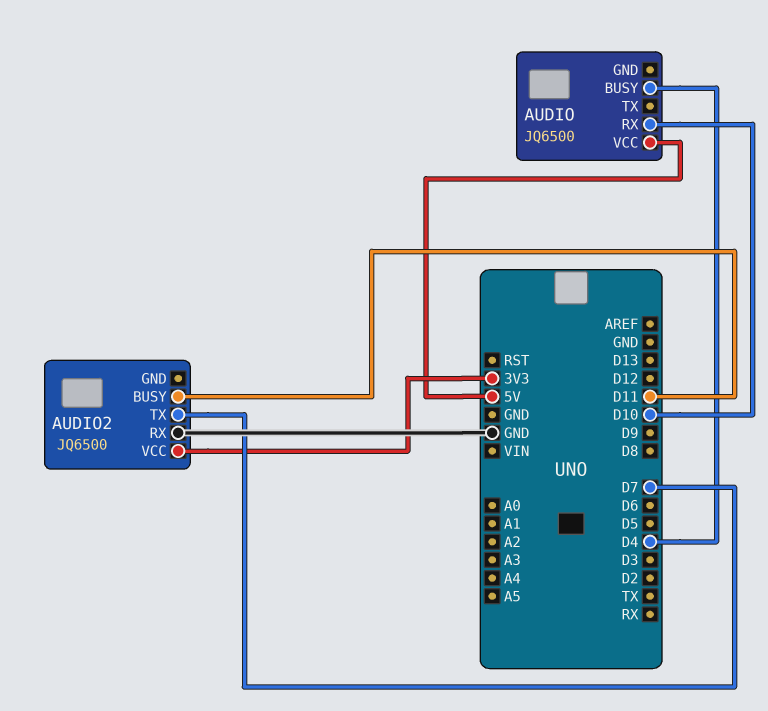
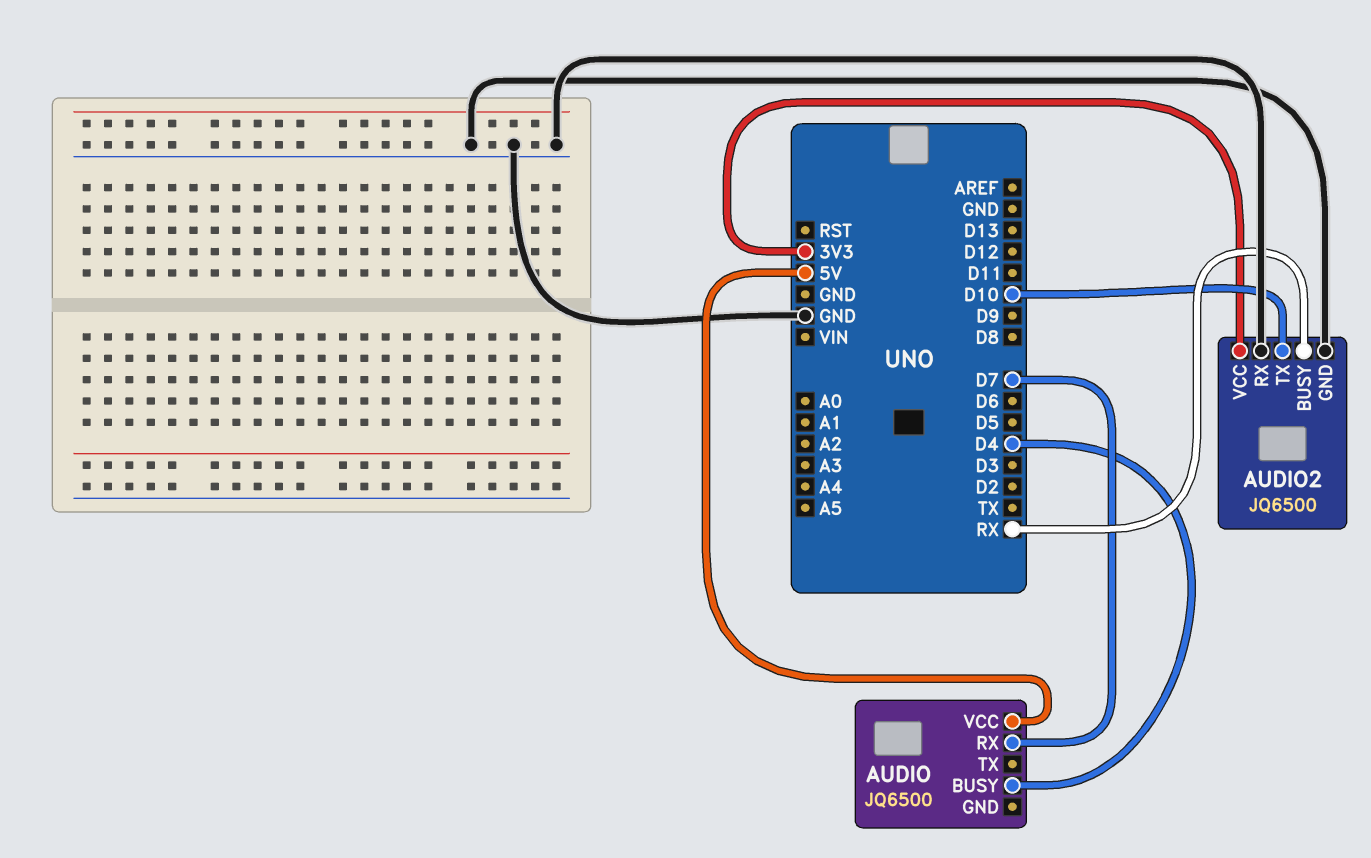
AUDIO pin RX: D10 -> D7
AUDIO2 pin BUSY: D11 -> RX
AUDIO2 pin GND: none -> GND
AUDIO2 pin TX: D7 -> D10

